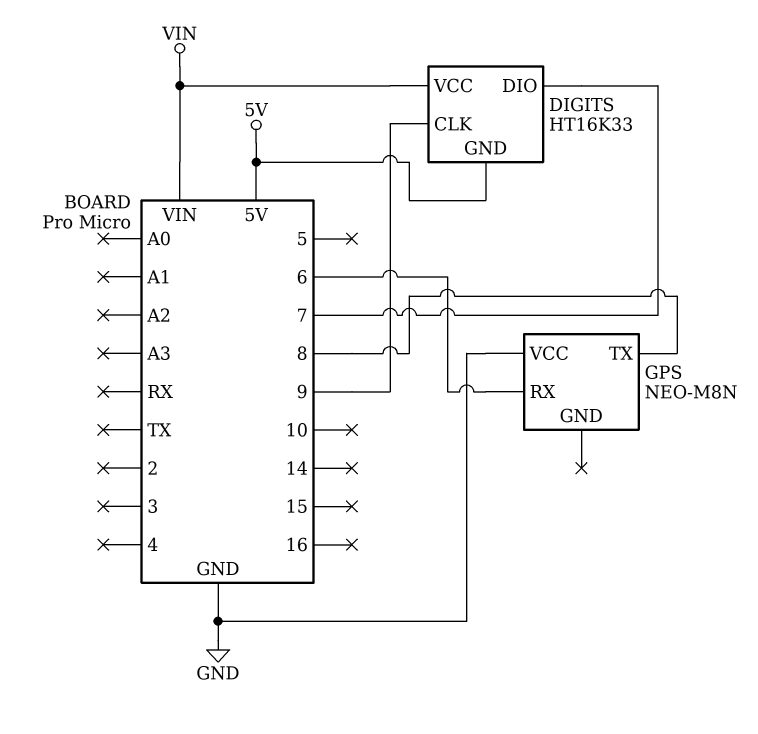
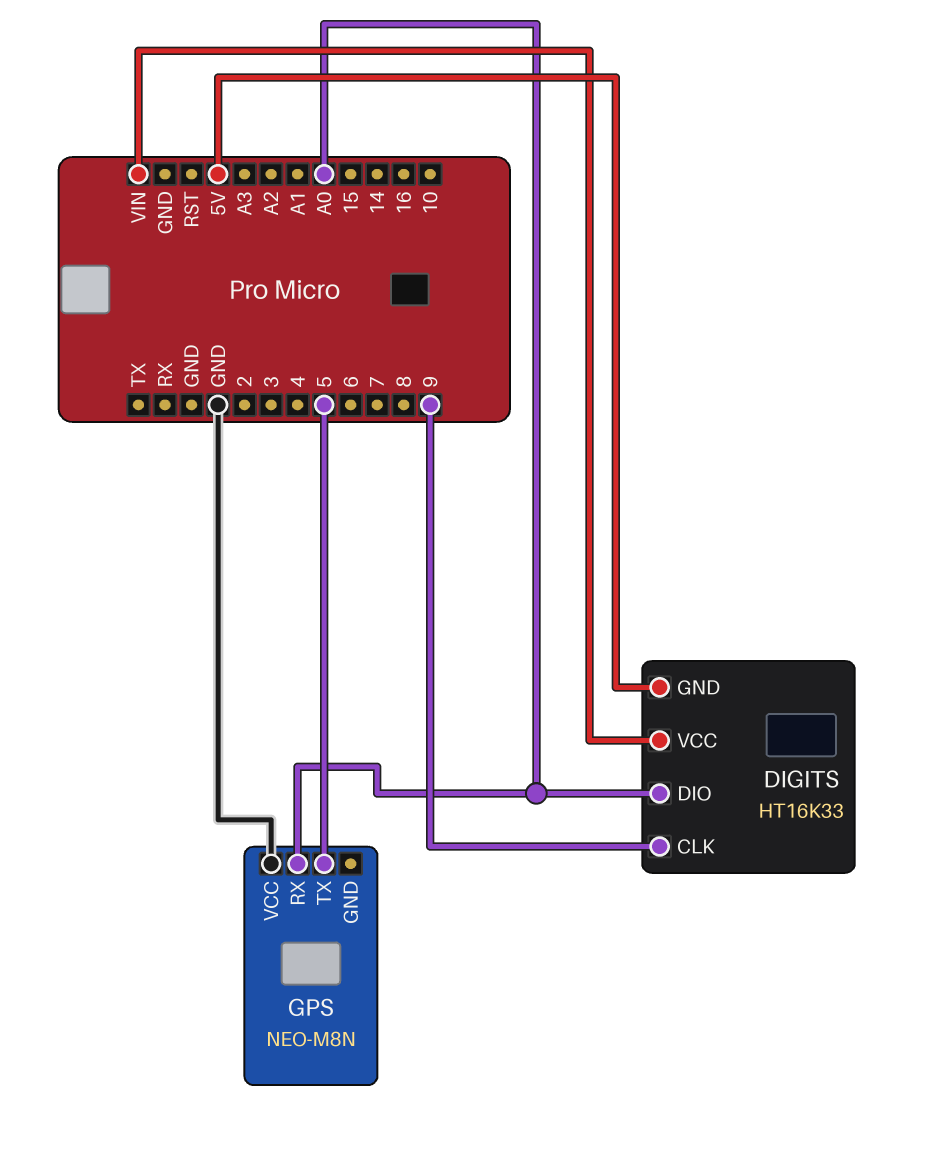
DIGITS pin DIO: 7 -> A0
GPS pin RX: 6 -> A0
GPS pin TX: 8 -> 5

